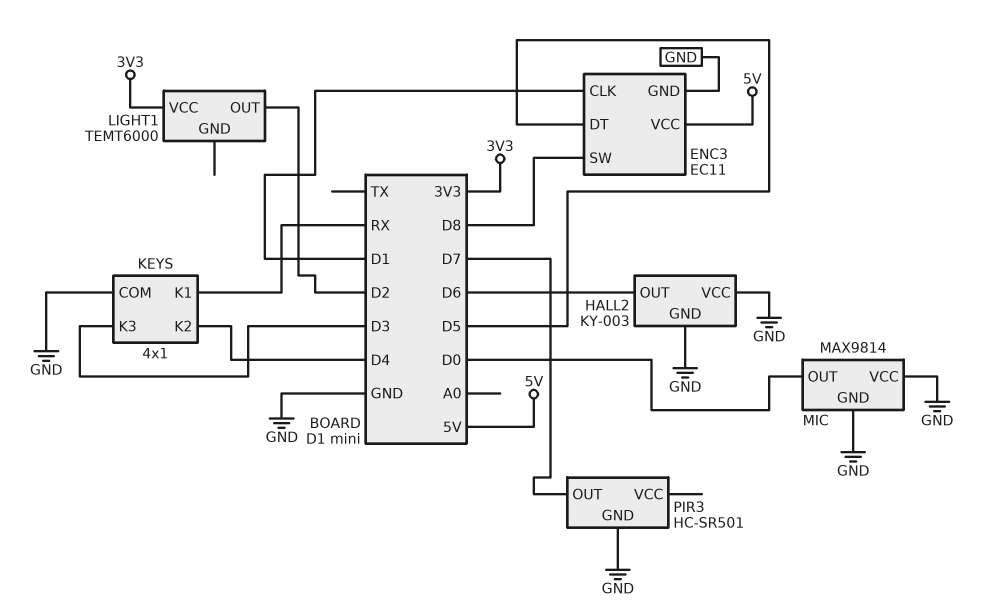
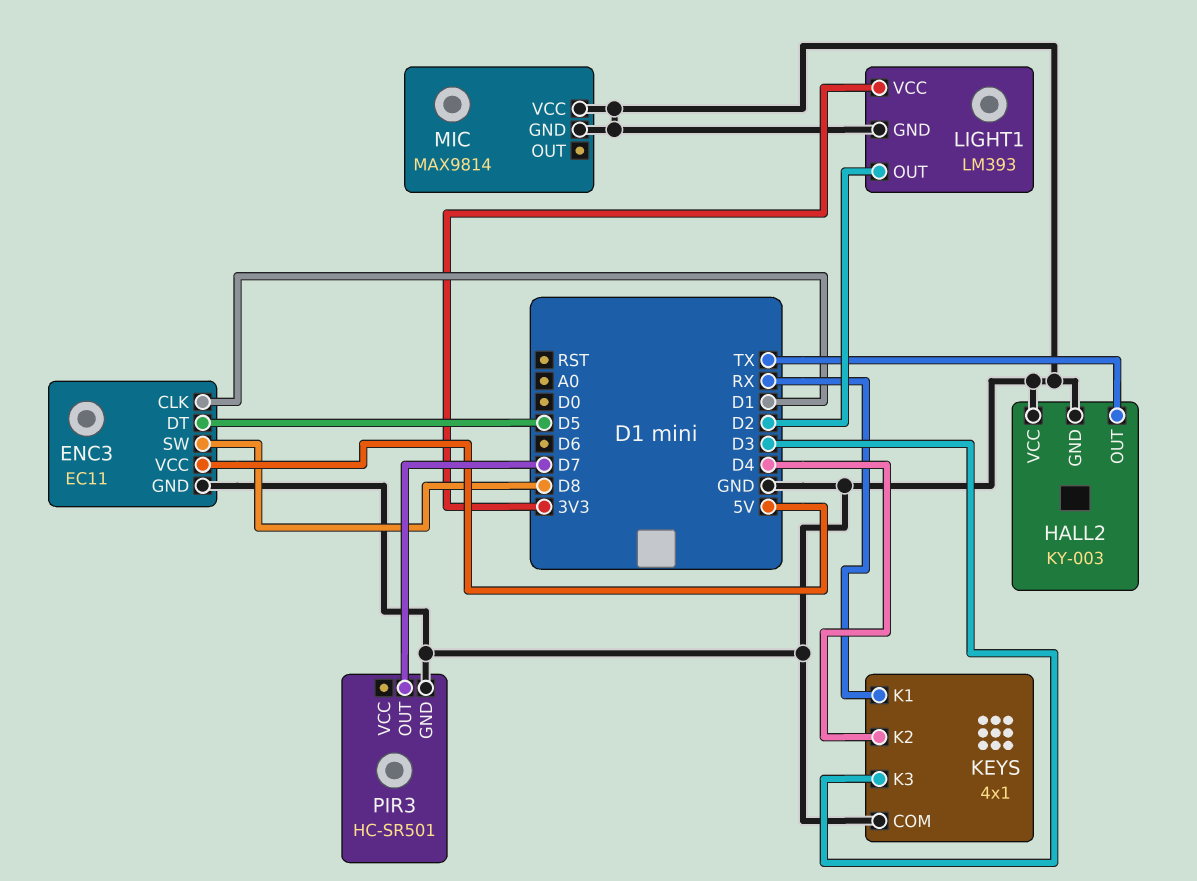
HALL2 pin OUT: D6 -> TX
LIGHT1: TEMT6000 -> LM393
LIGHT1 pin GND: none -> GND
MIC pin OUT: D0 -> none

